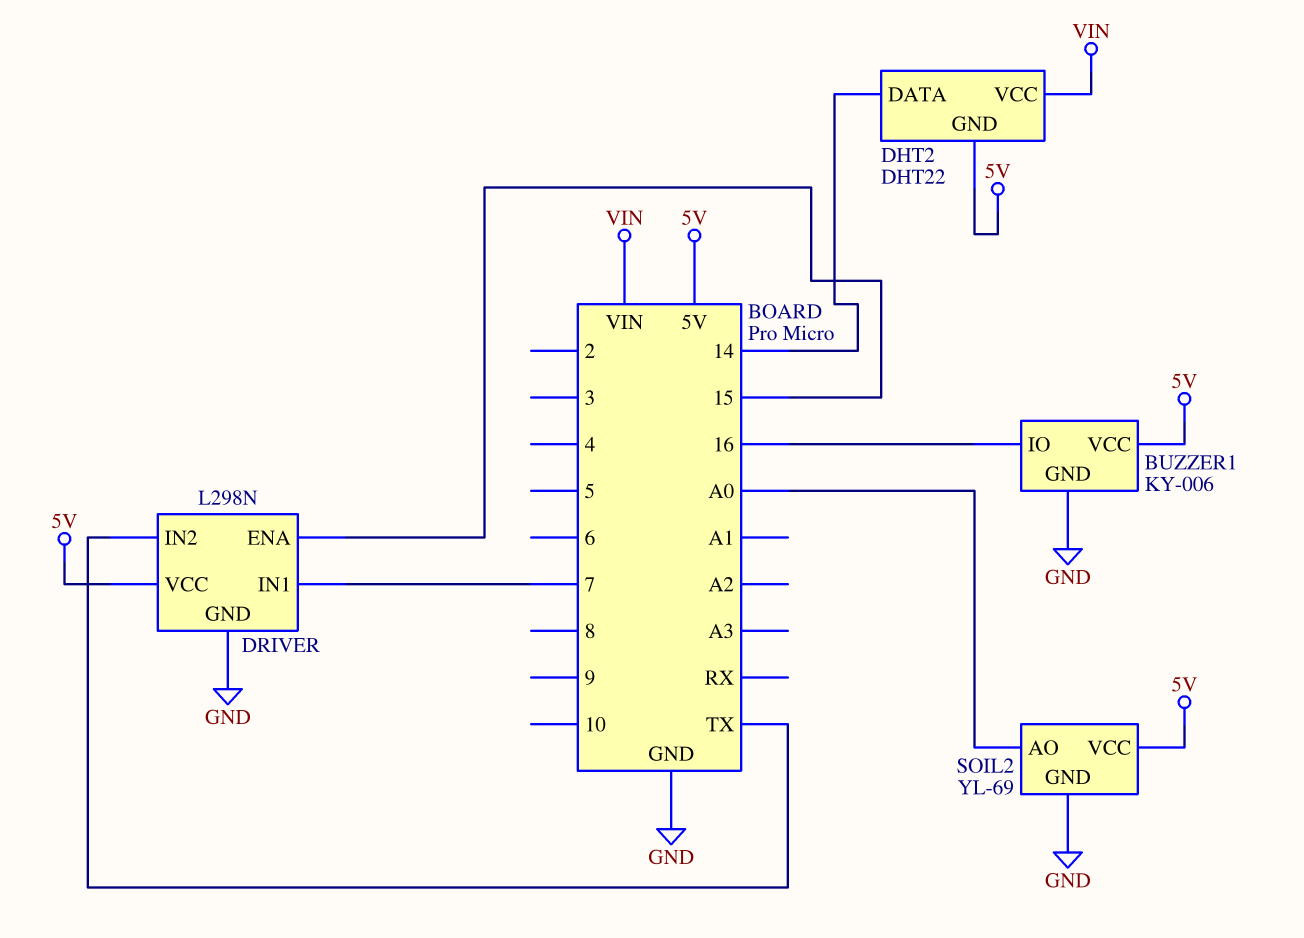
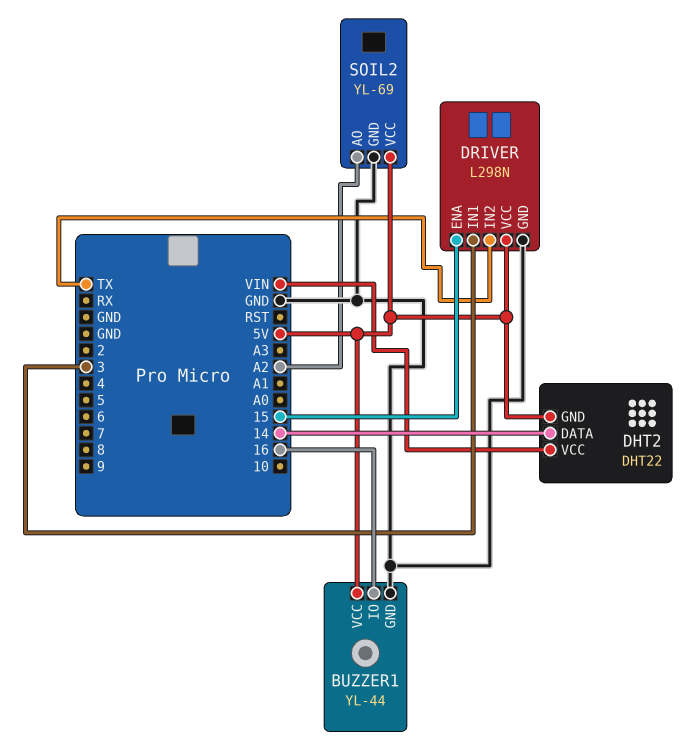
BUZZER1: KY-006 -> YL-44
DRIVER pin IN1: 7 -> 3
SOIL2 pin AO: A0 -> A2

